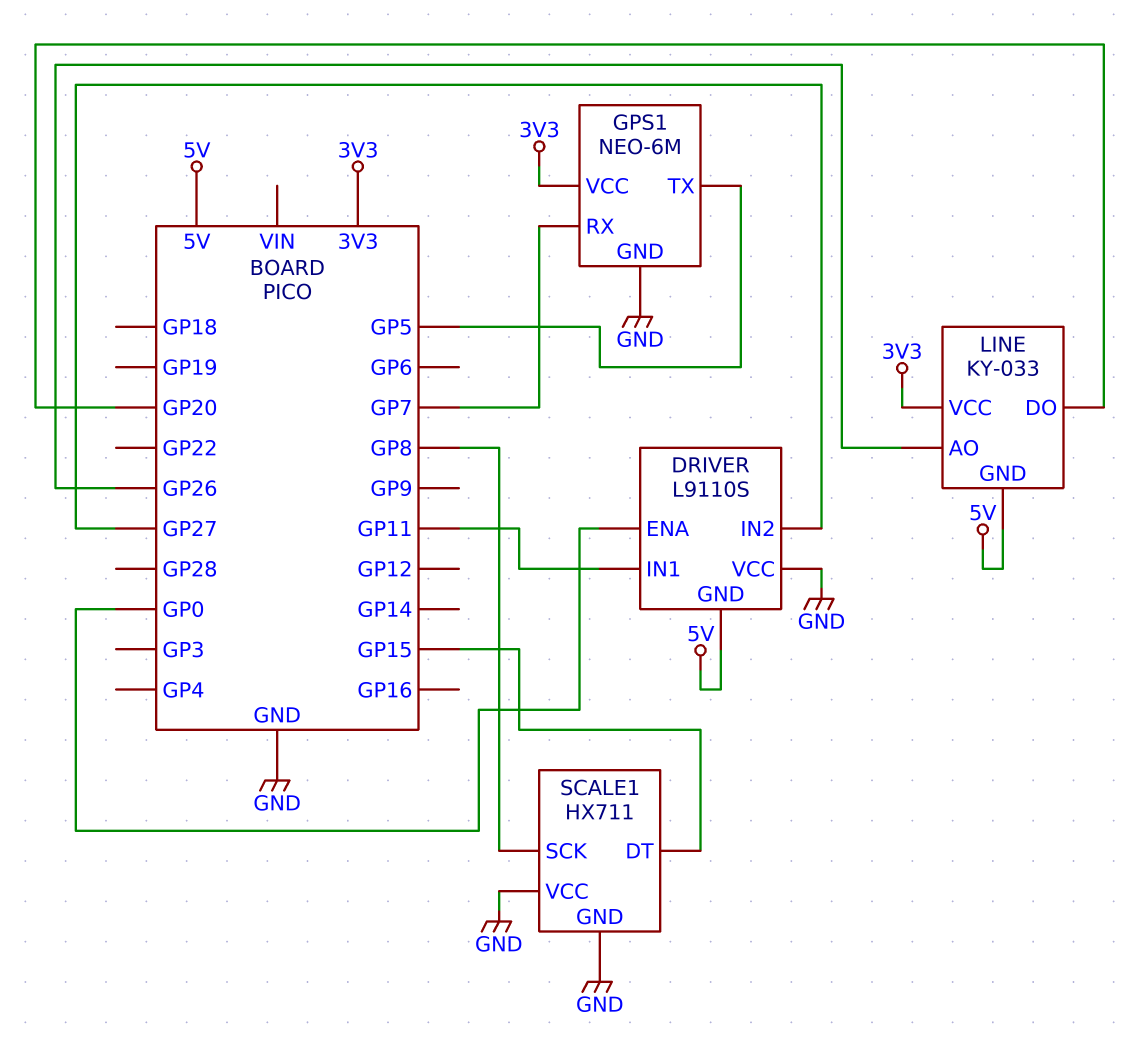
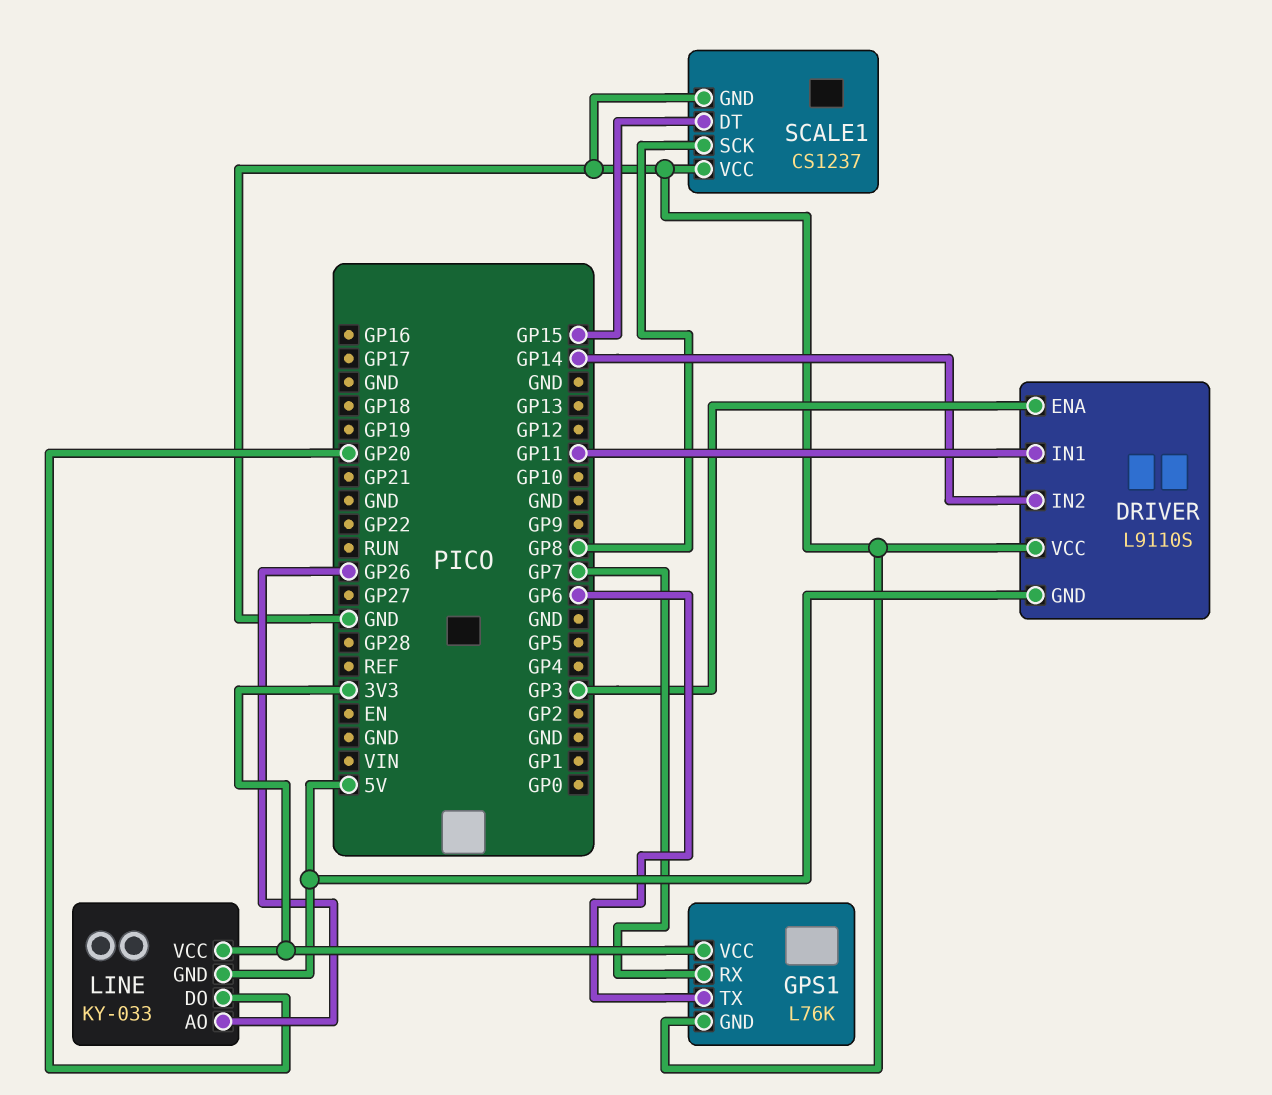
DRIVER pin ENA: GP0 -> GP3
DRIVER pin IN2: GP27 -> GP14
GPS1: NEO-6M -> L76K
GPS1 pin TX: GP5 -> GP6
SCALE1: HX711 -> CS1237

